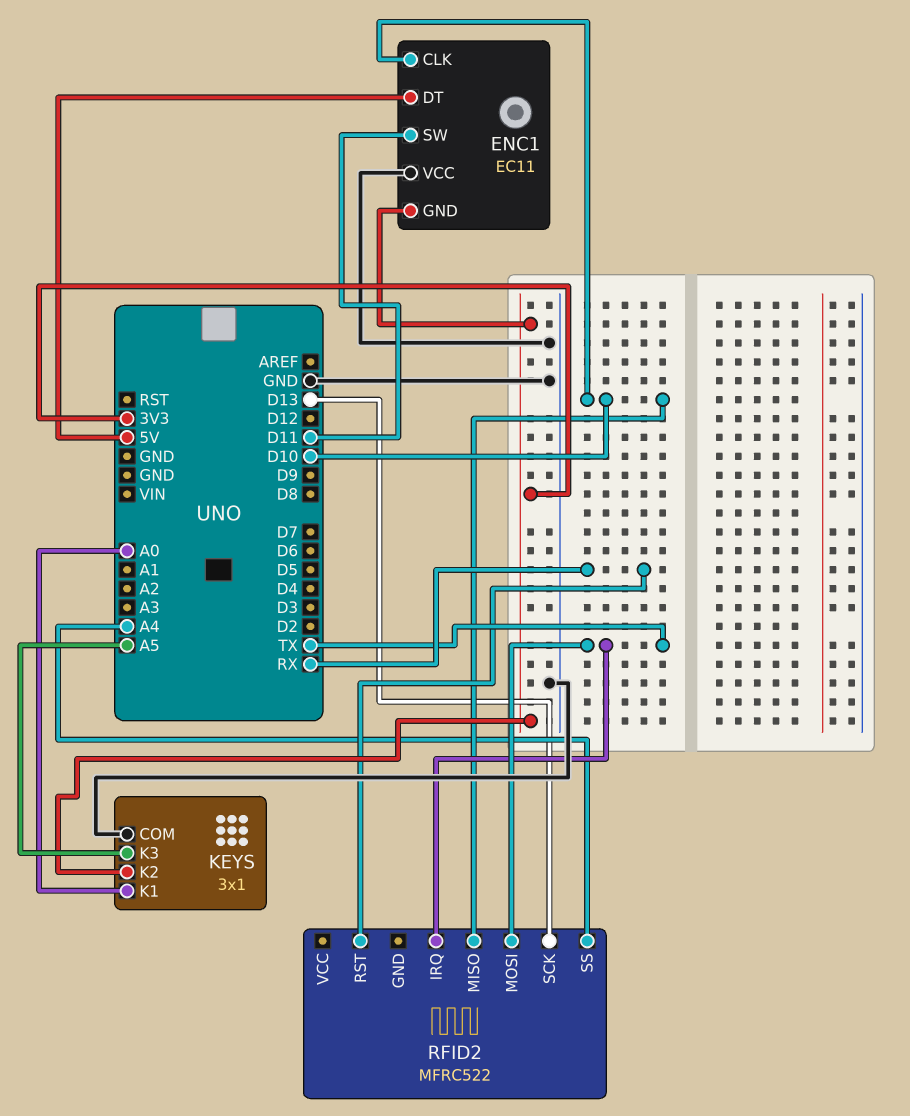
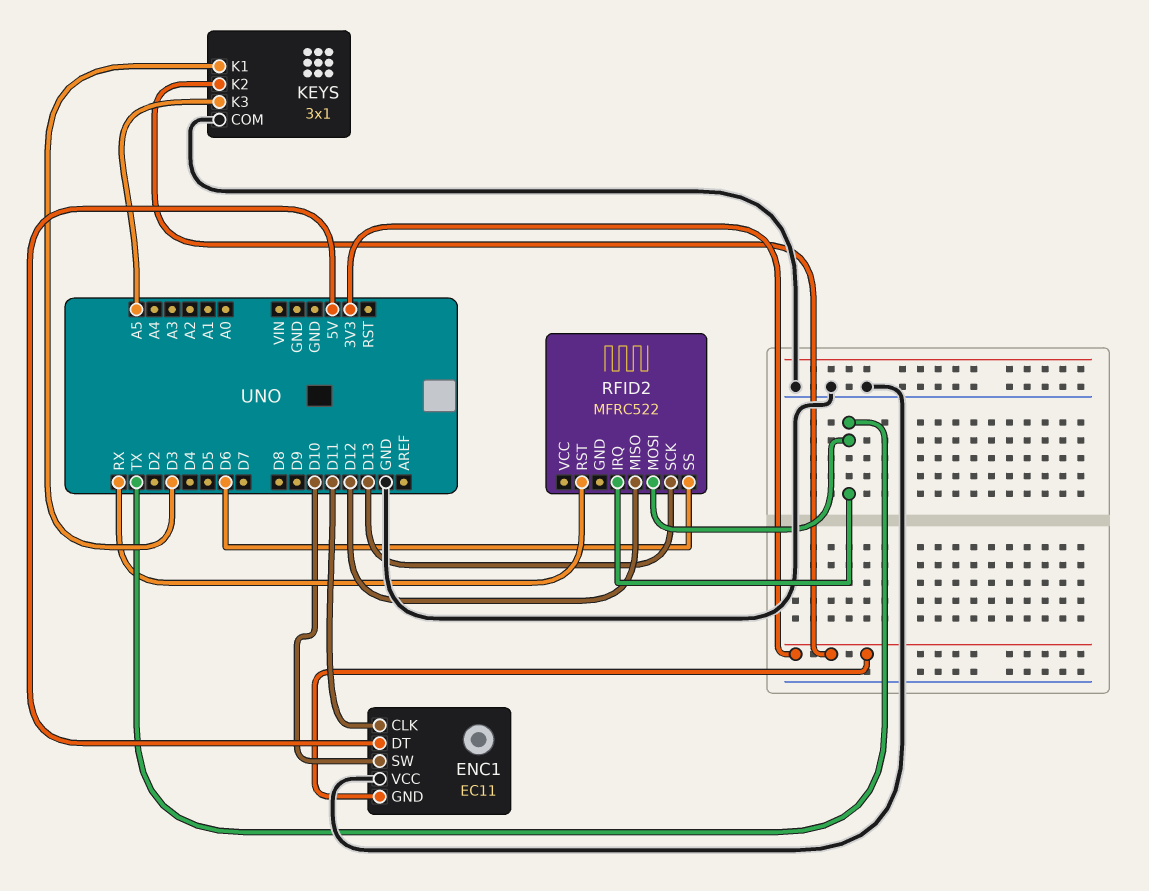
ENC1 pin CLK: D10 -> D11
ENC1 pin SW: D11 -> D10
KEYS pin K1: A0 -> D3
RFID2 pin MISO: D10 -> D12
RFID2 pin SS: A4 -> D6

